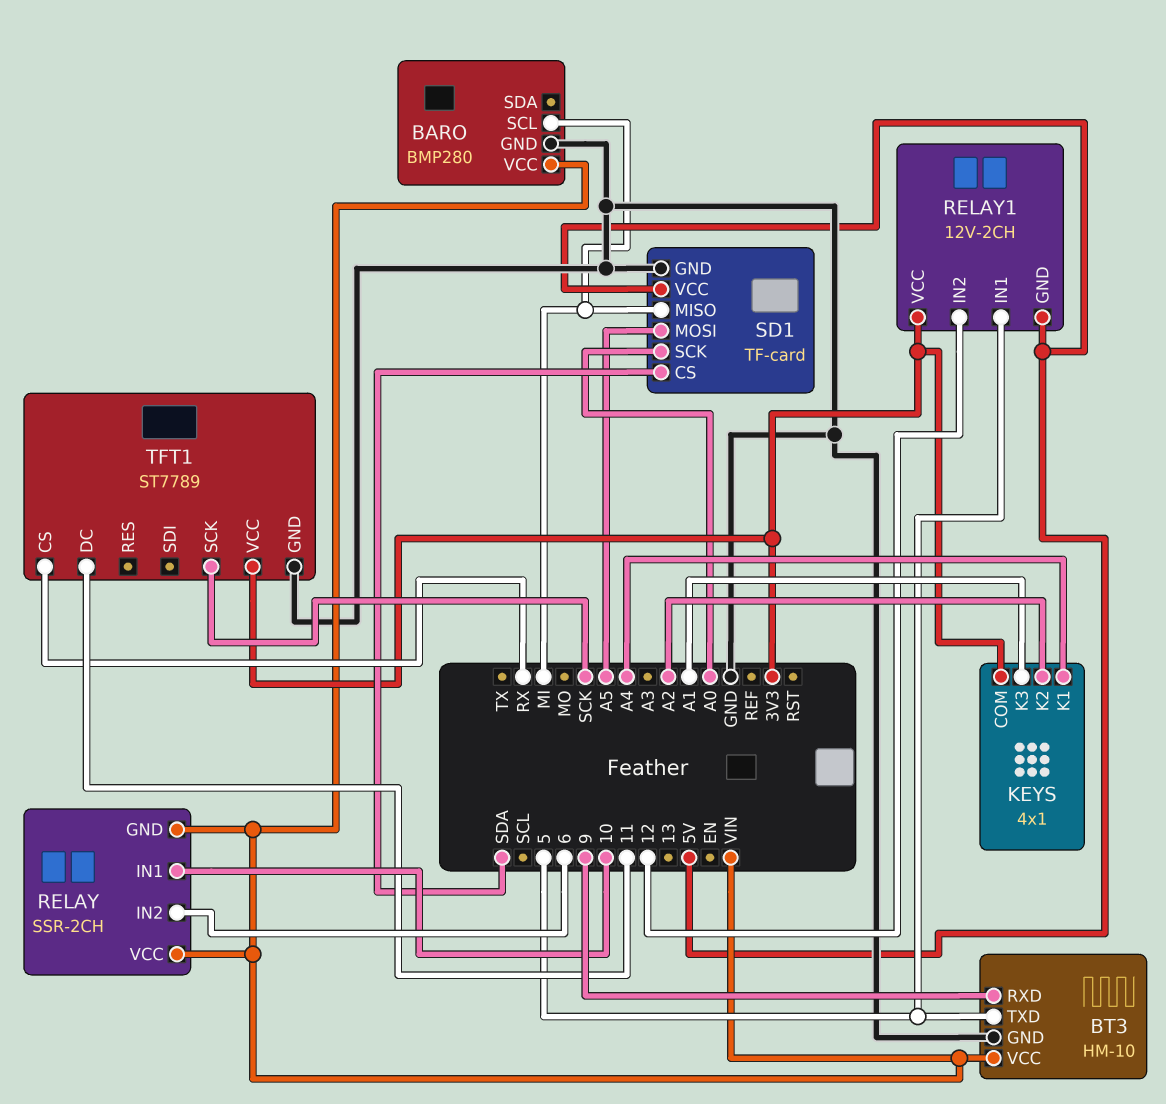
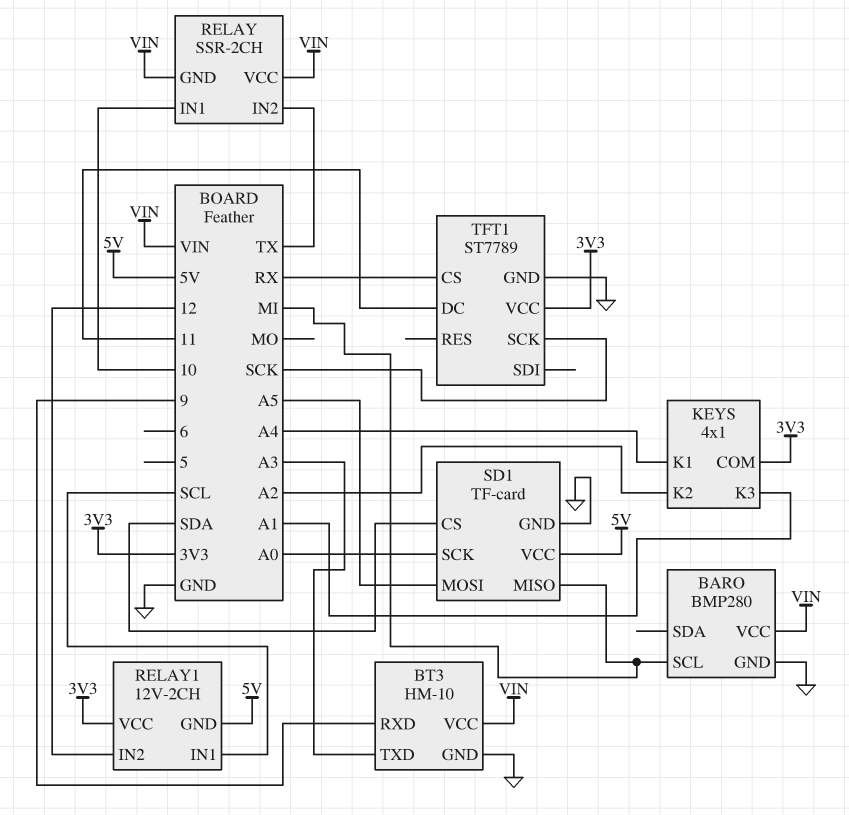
BT3 pin TXD: 5 -> A3
RELAY pin IN2: 6 -> TX
RELAY1 pin IN1: 5 -> SCL

